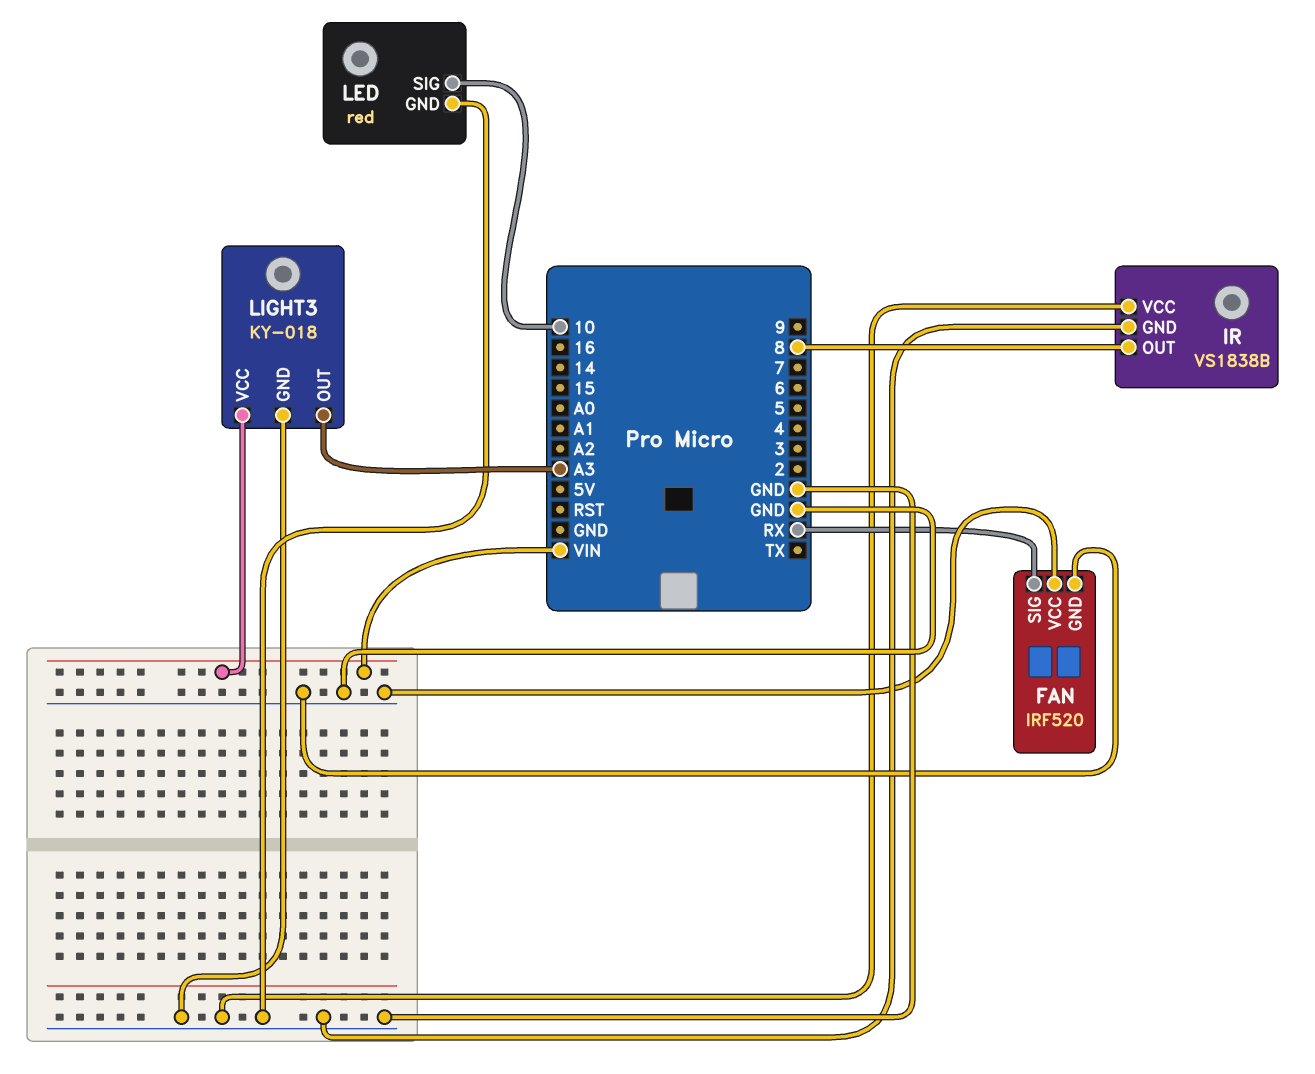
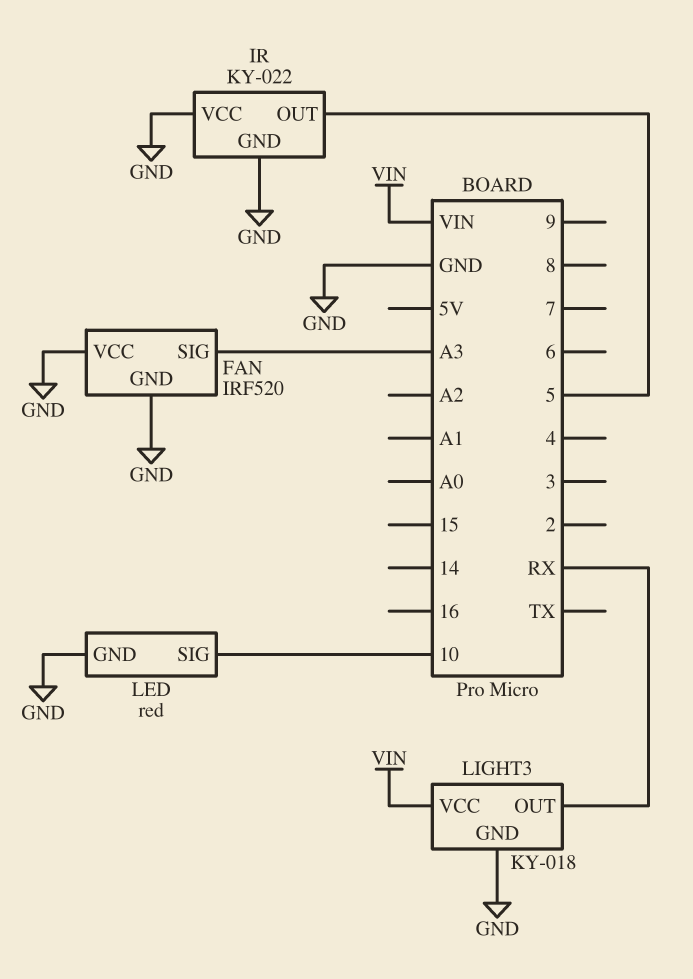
FAN pin SIG: RX -> A3
IR: VS1838B -> KY-022
IR pin OUT: 8 -> 5
LIGHT3 pin OUT: A3 -> RX

